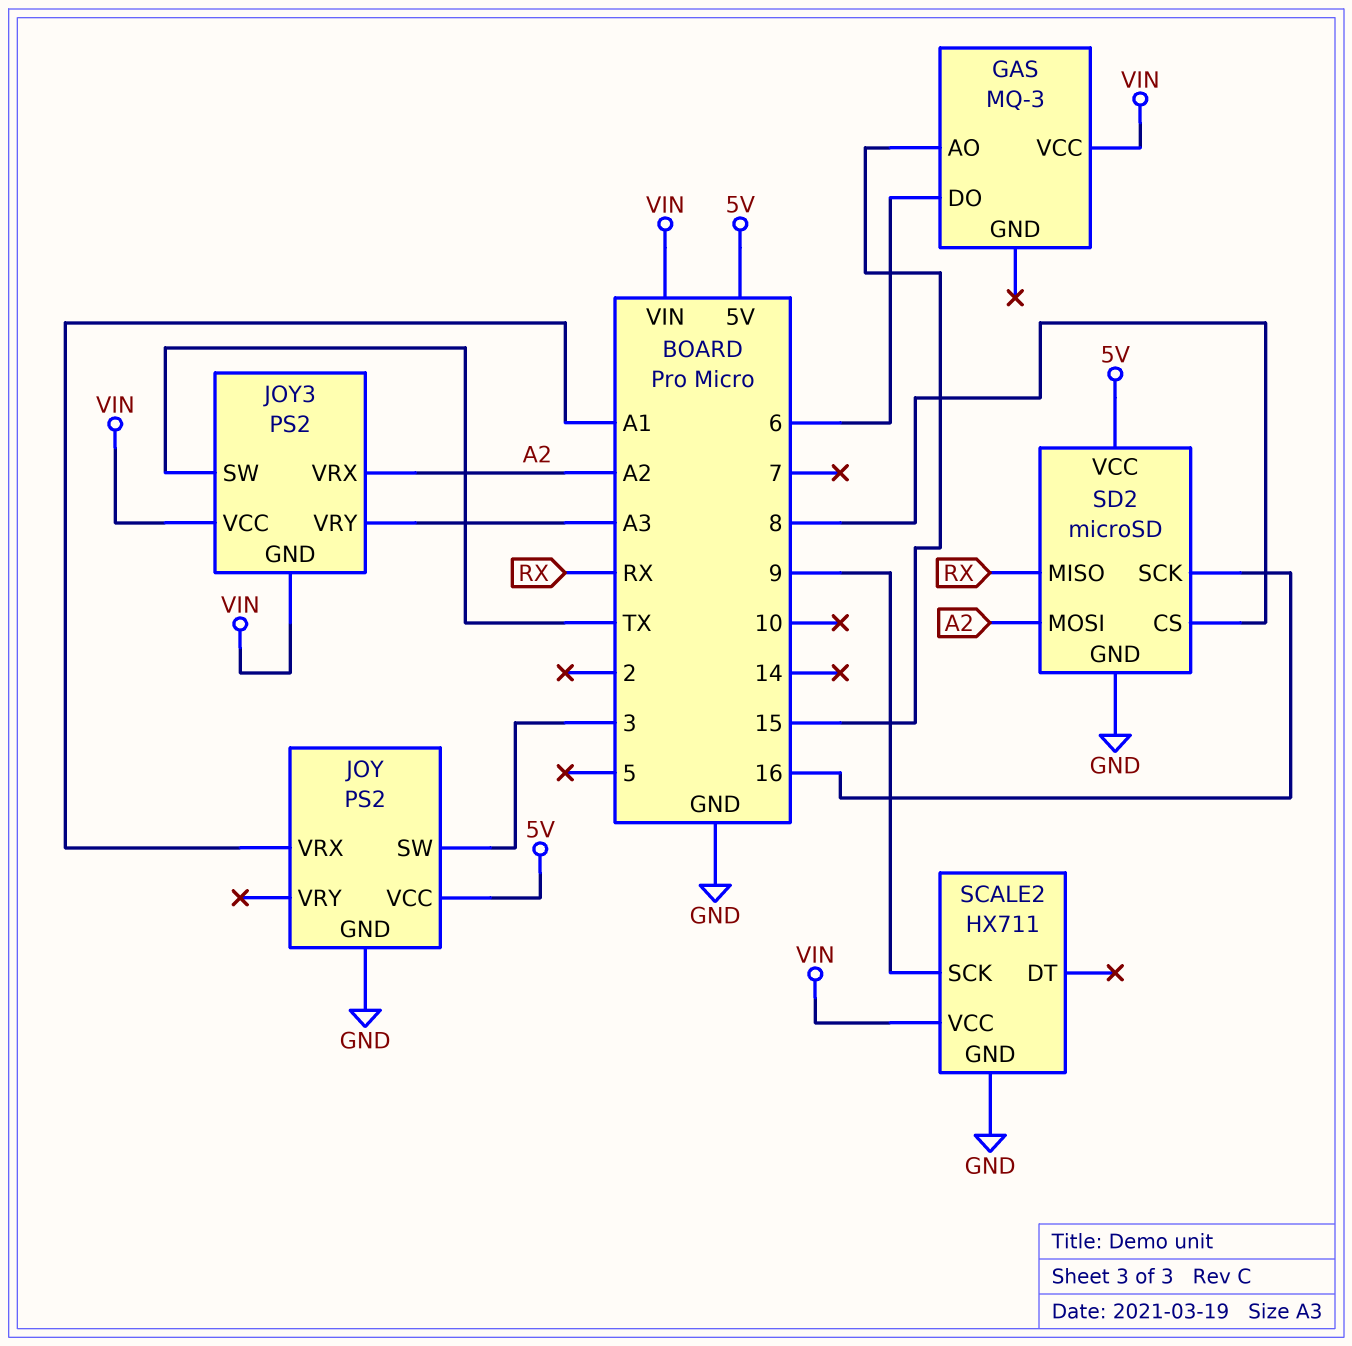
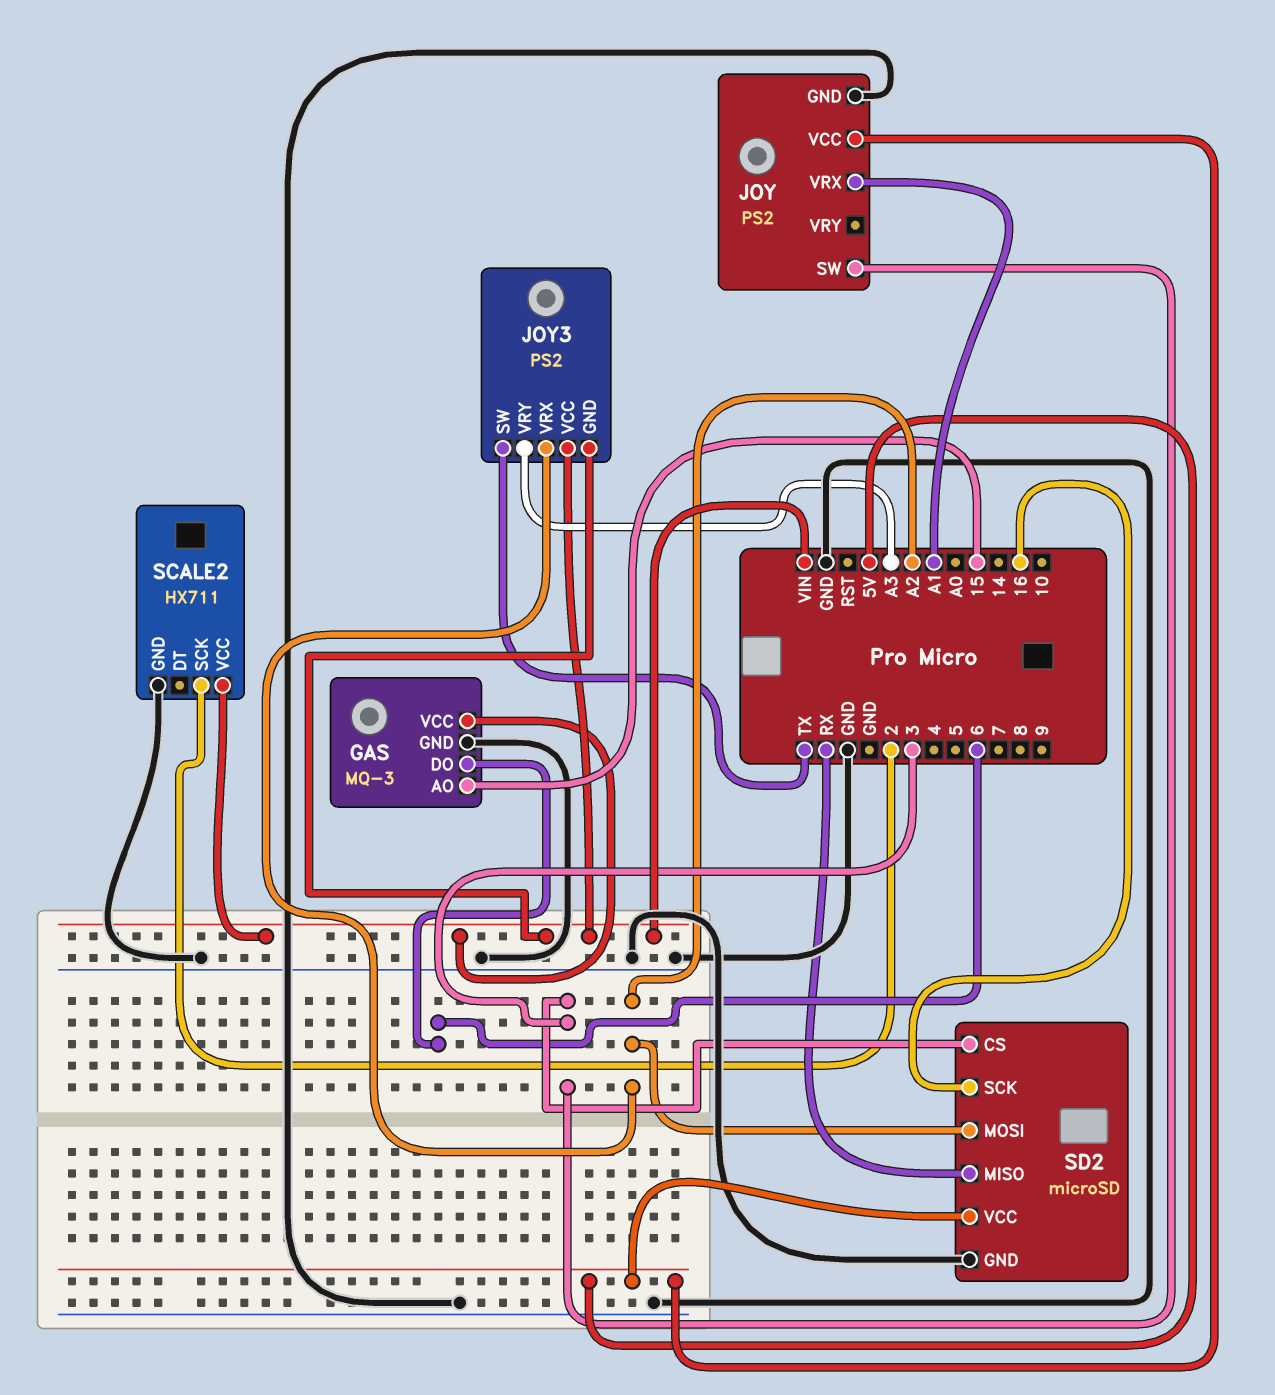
GAS pin GND: none -> GND
SCALE2 pin SCK: 9 -> 2
SD2 pin CS: 8 -> 3

